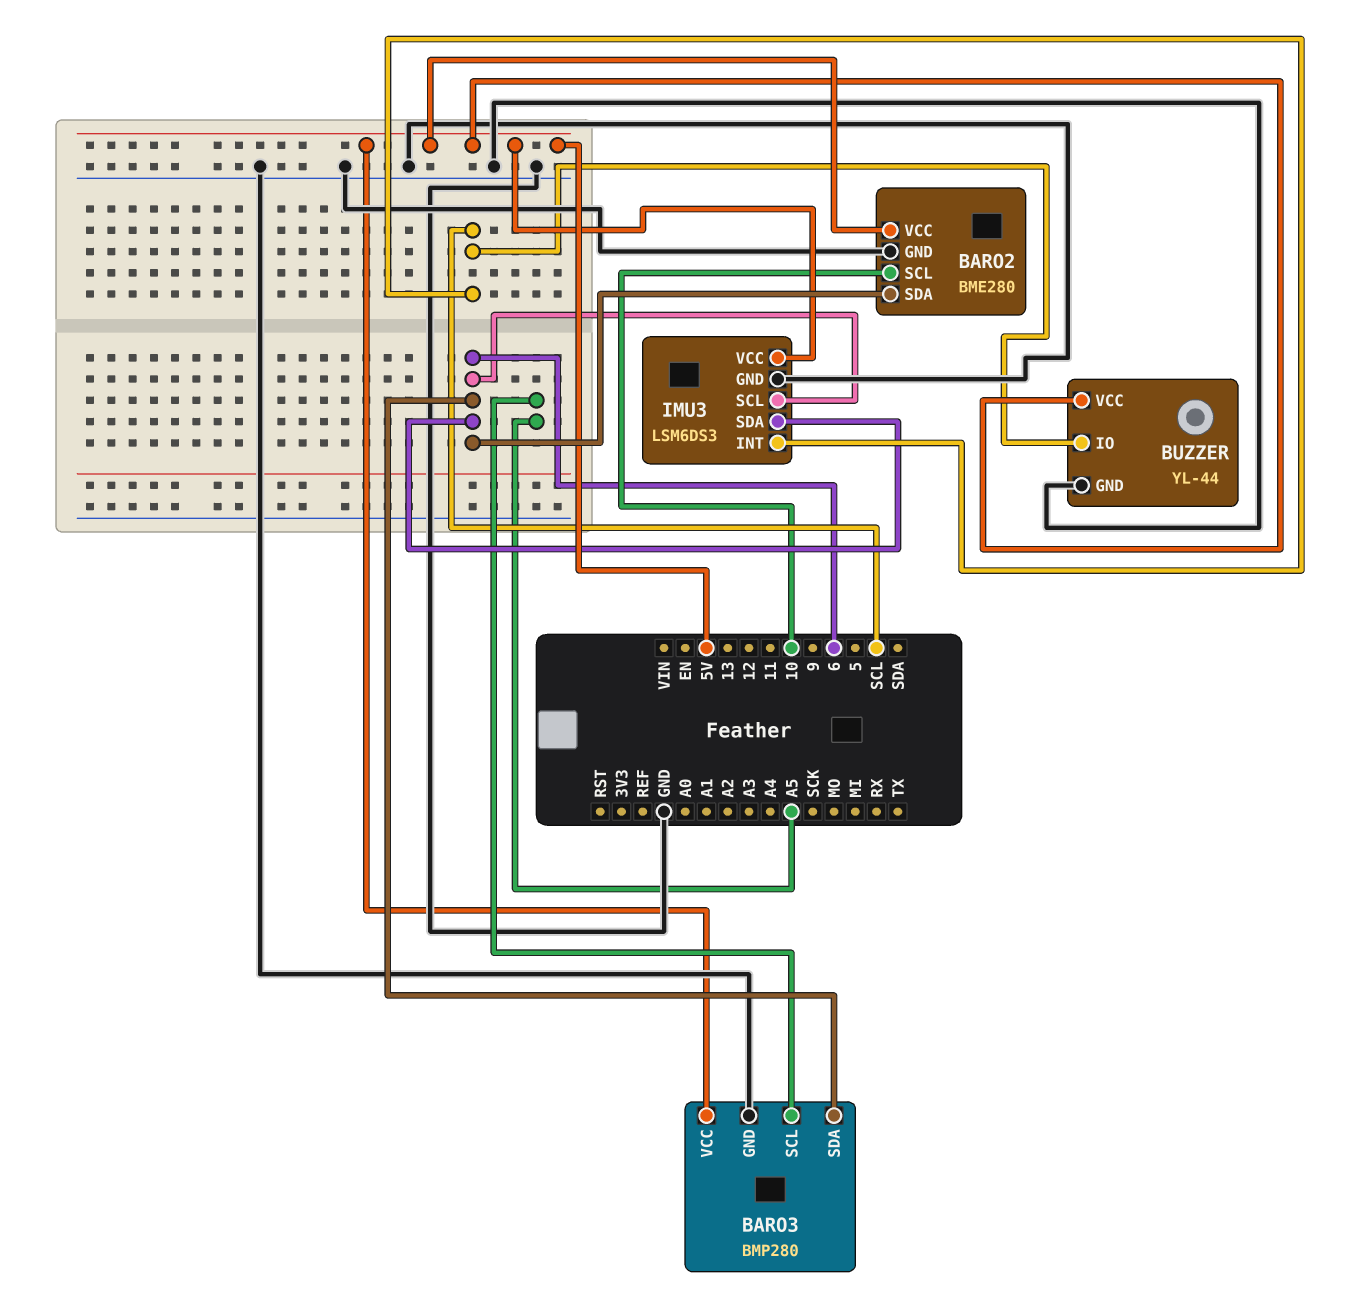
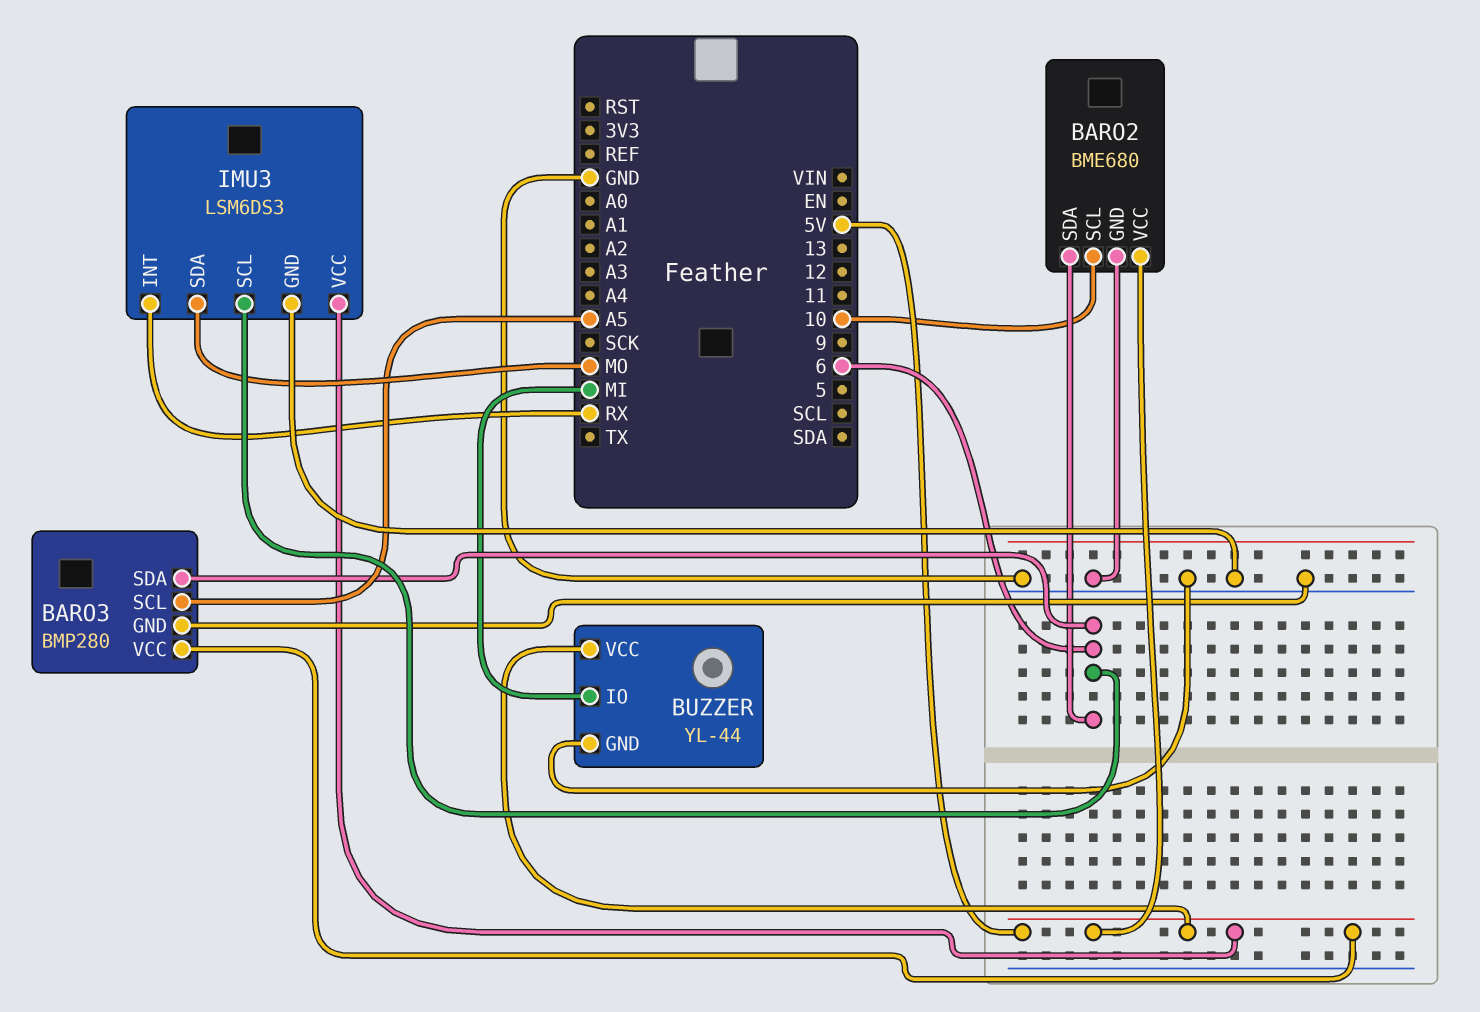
BARO2: BME280 -> BME680
BUZZER pin IO: SCL -> MI
IMU3 pin INT: SCL -> RX
IMU3 pin SDA: 6 -> MO

